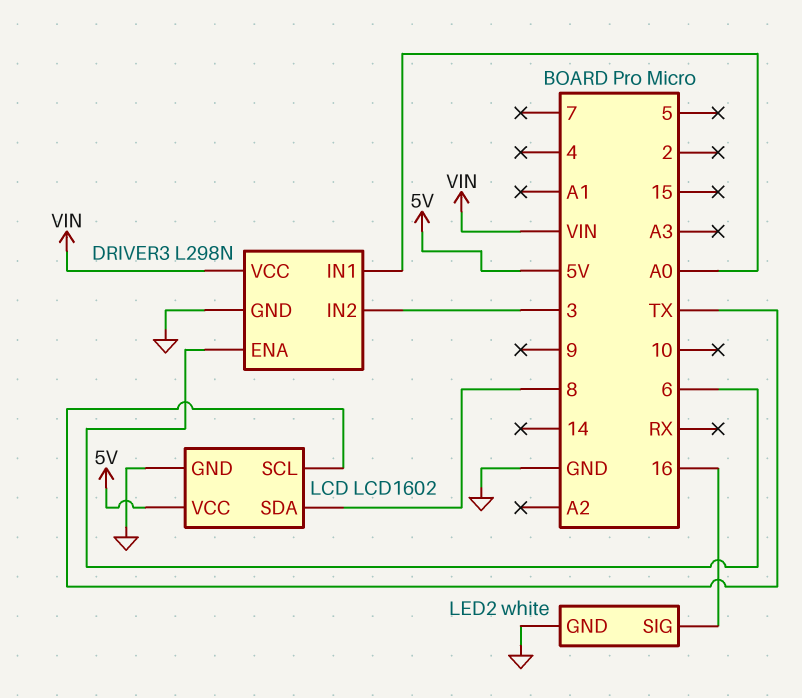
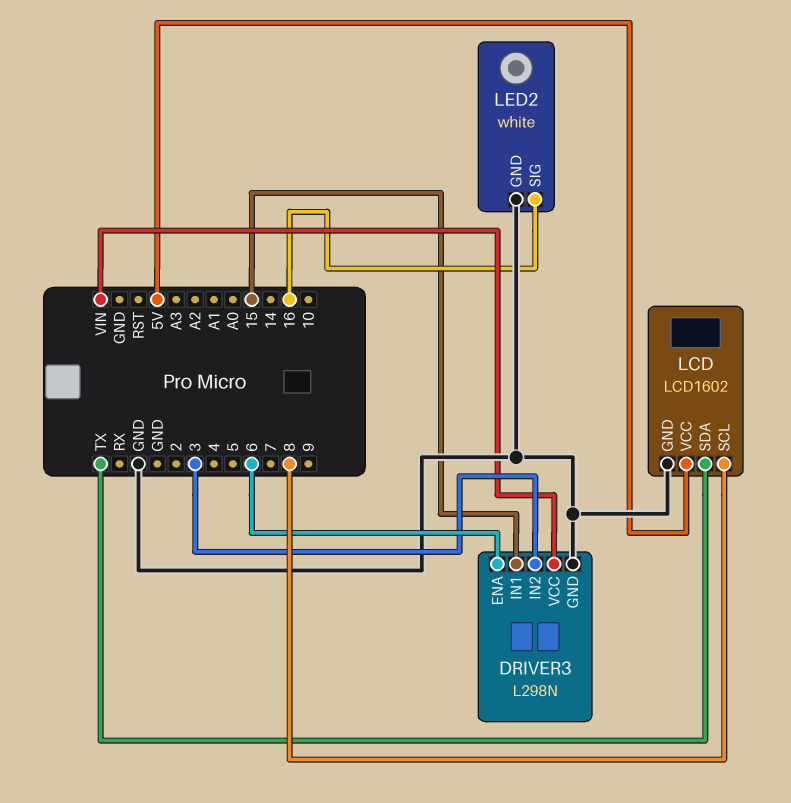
DRIVER3 pin IN1: A0 -> 15
LCD pin SCL: TX -> 8
LCD pin SDA: 8 -> TX

